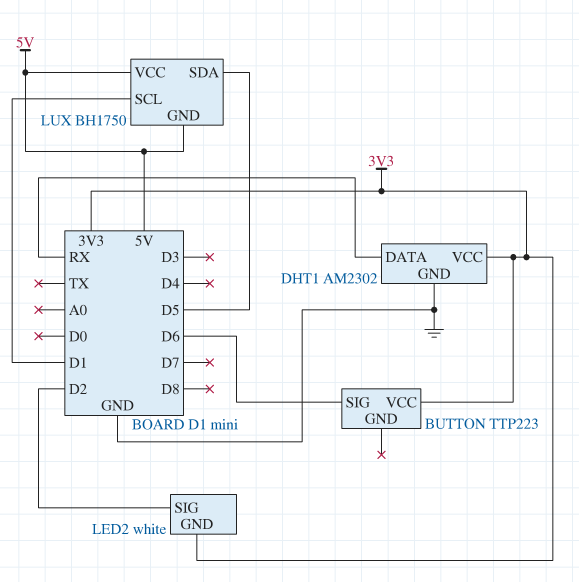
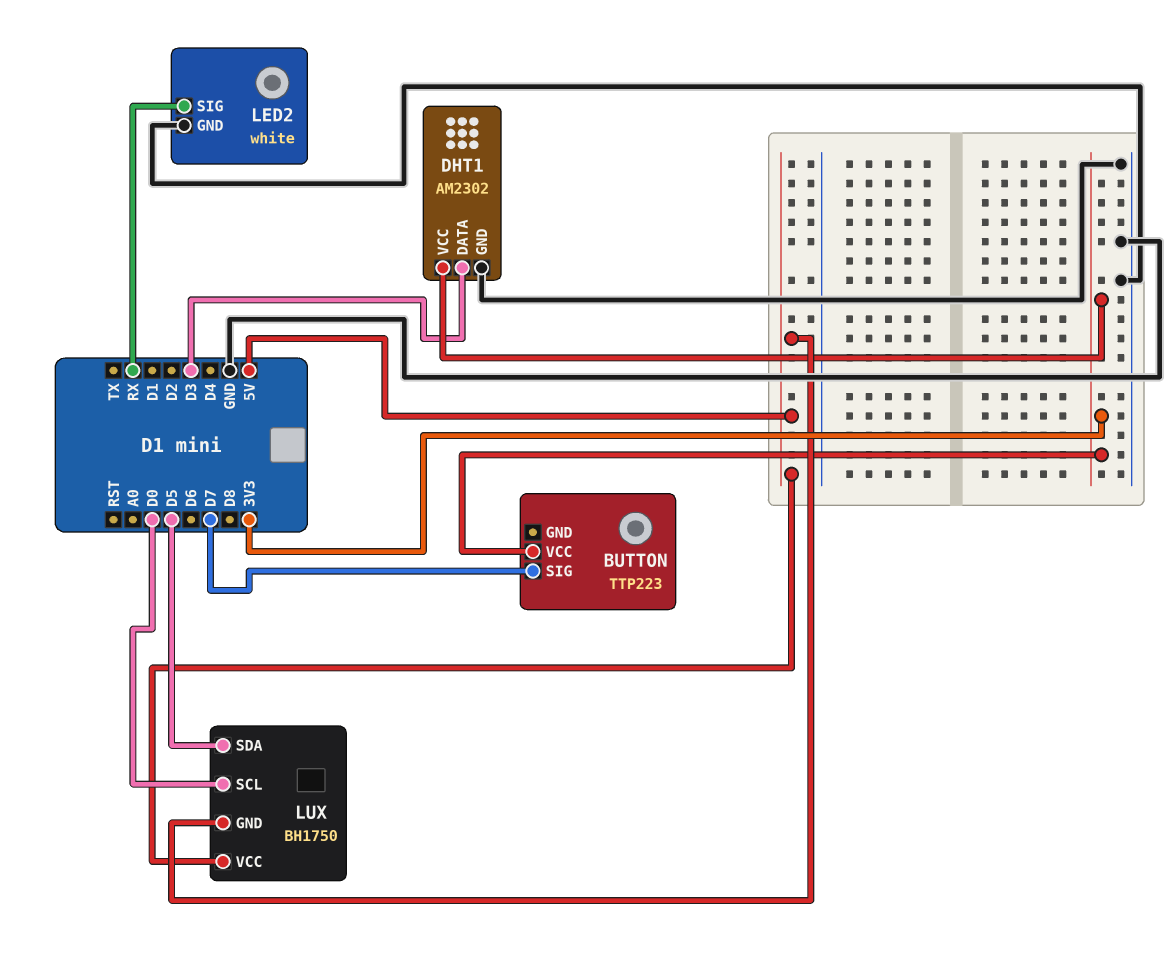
BUTTON pin SIG: D6 -> D7
DHT1 pin DATA: RX -> D3
LED2 pin GND: 3V3 -> GND
LED2 pin SIG: D2 -> RX
LUX pin SCL: D1 -> D0

